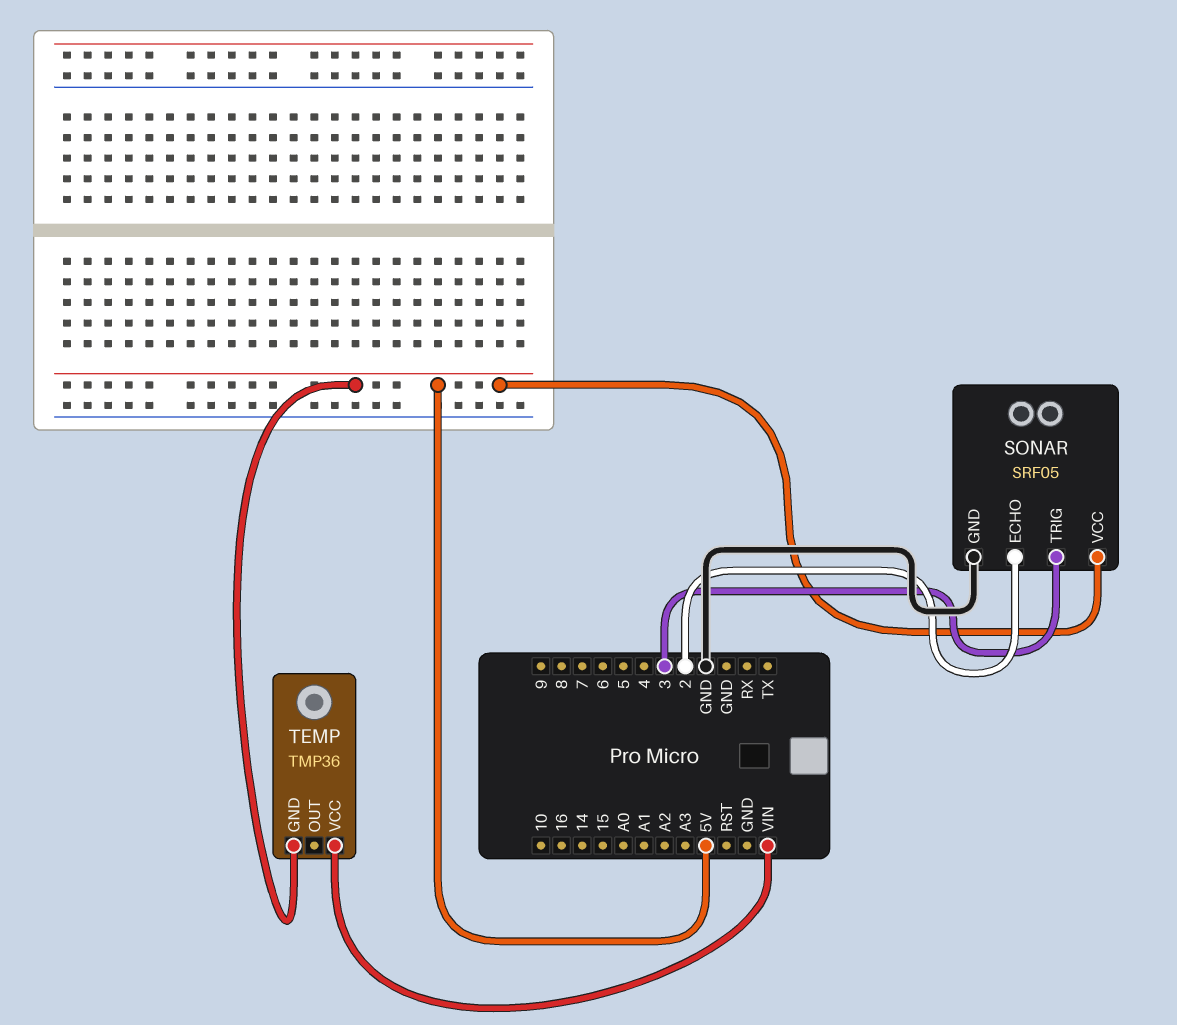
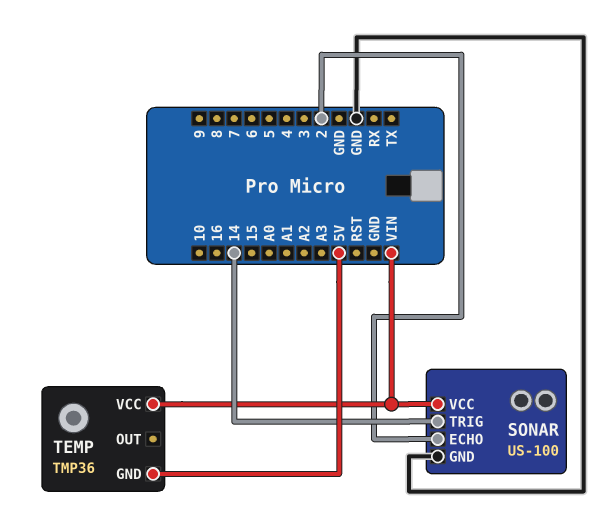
SONAR: SRF05 -> US-100
SONAR pin TRIG: 3 -> 14
SONAR pin VCC: 5V -> VIN

